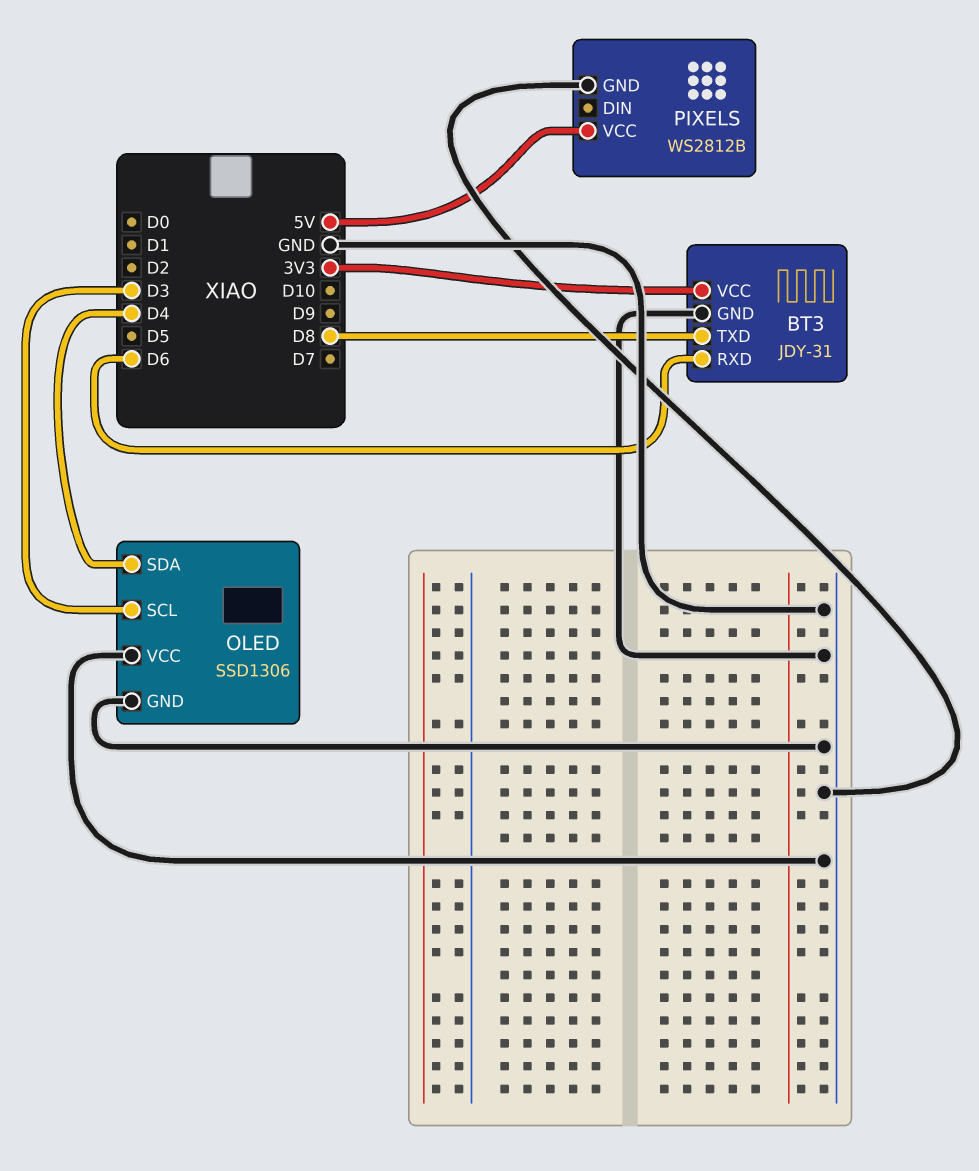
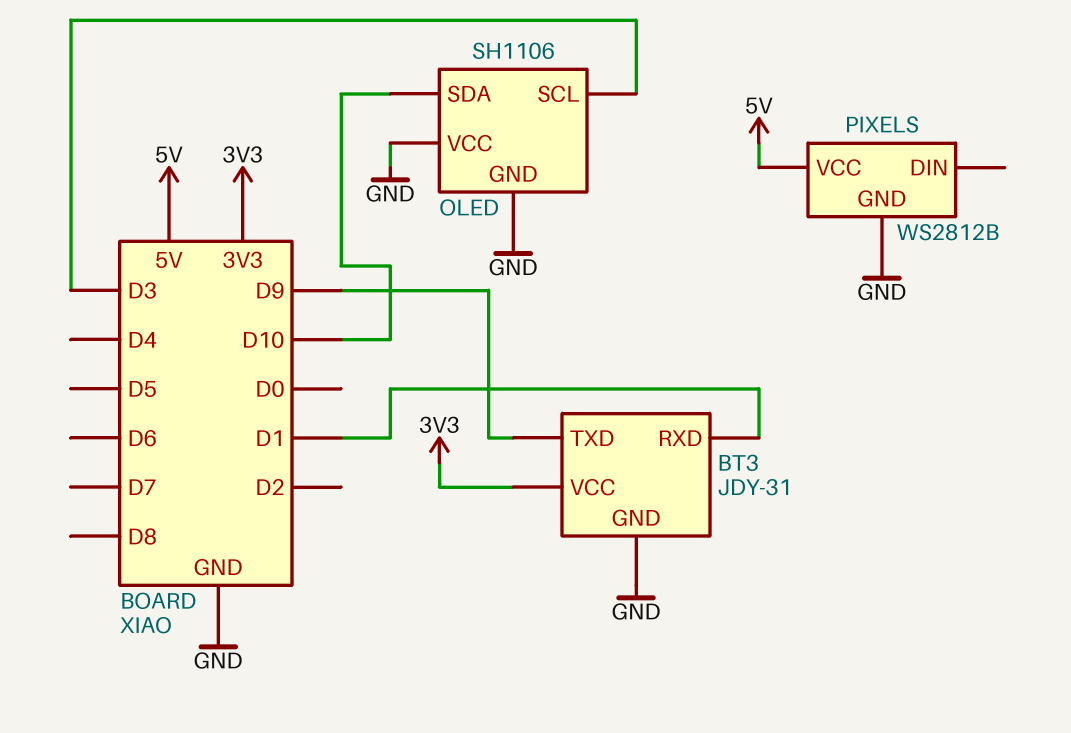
BT3 pin RXD: D6 -> D1
BT3 pin TXD: D8 -> D9
OLED: SSD1306 -> SH1106
OLED pin SDA: D4 -> D10

